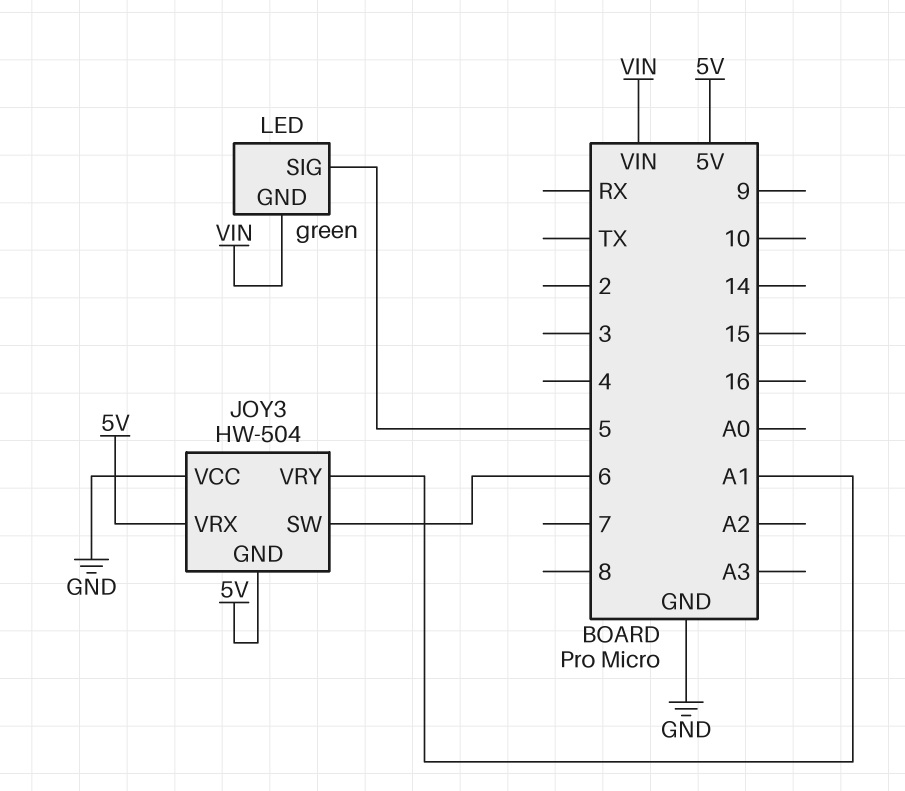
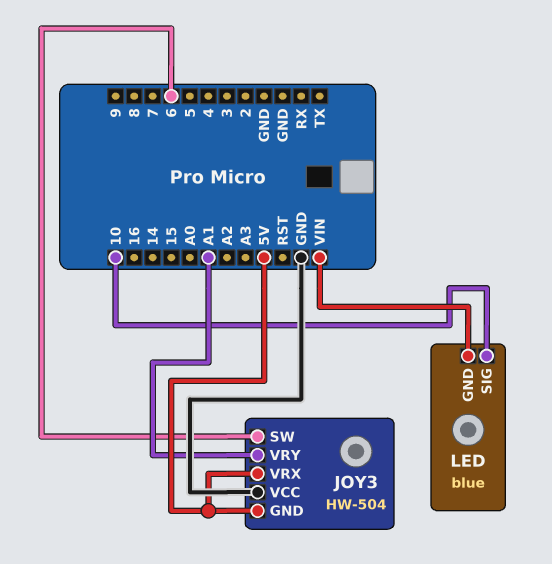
LED: green -> blue
LED pin SIG: 5 -> 10

